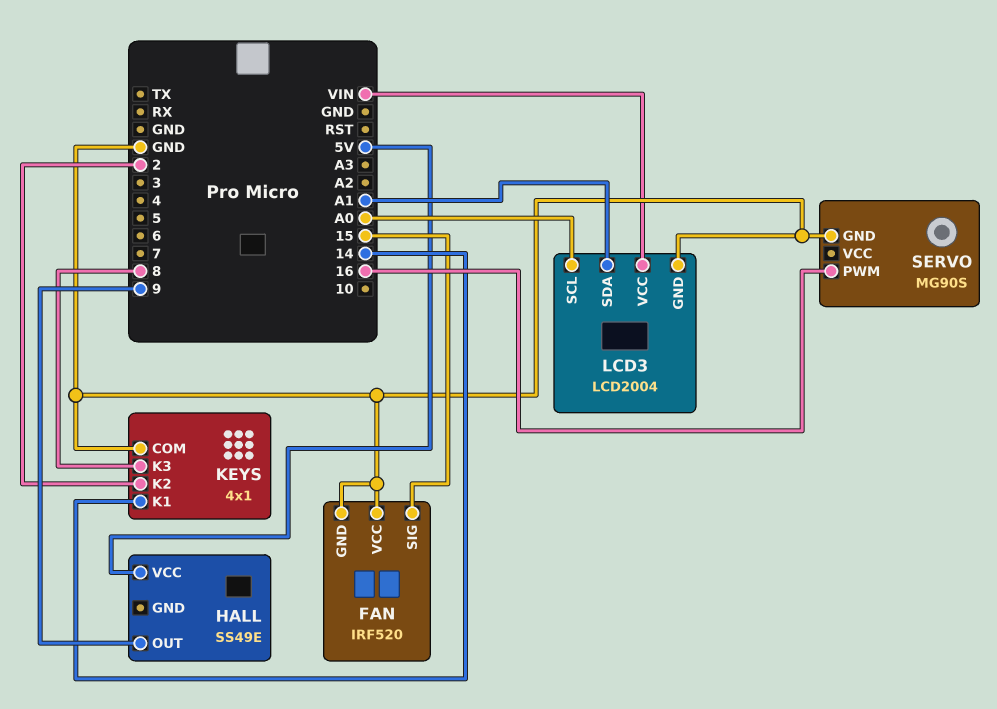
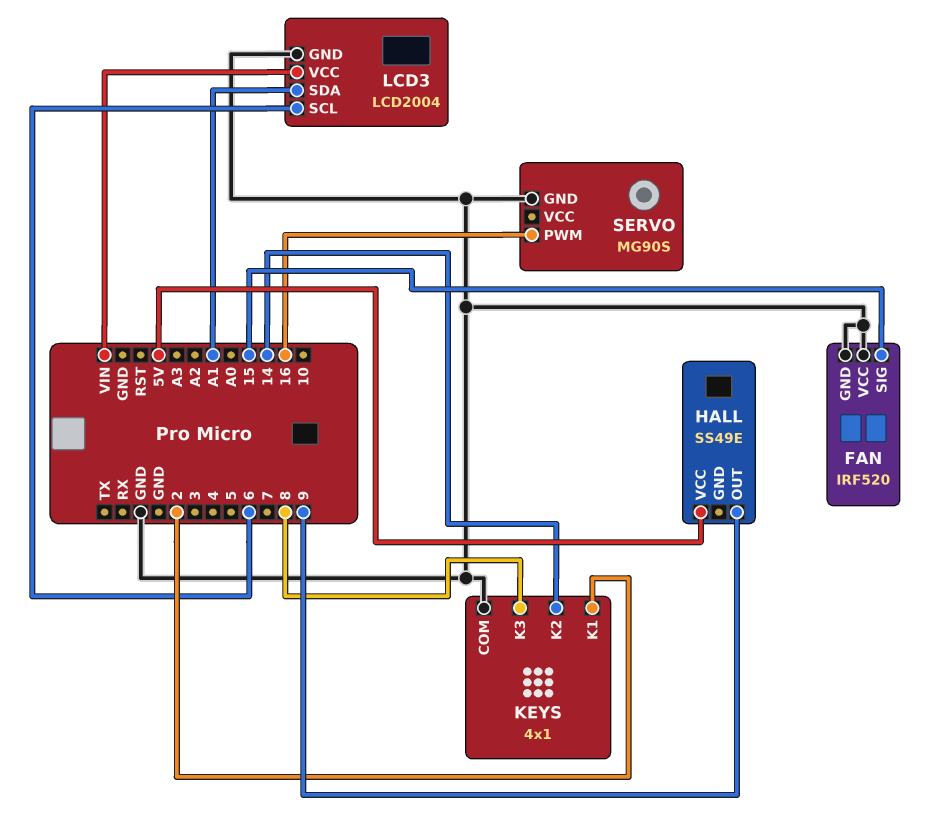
KEYS pin K1: 14 -> 2
KEYS pin K2: 2 -> 14
LCD3 pin SCL: A0 -> 6

